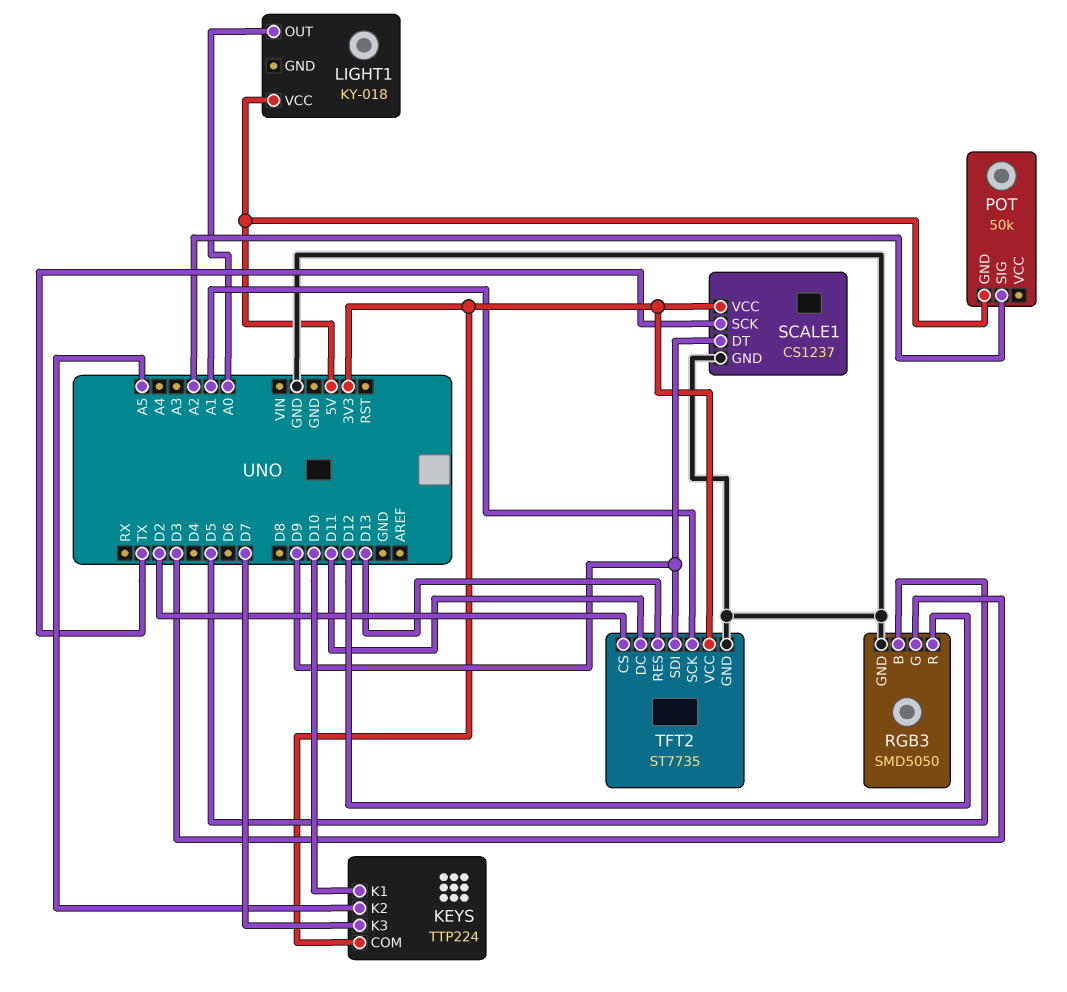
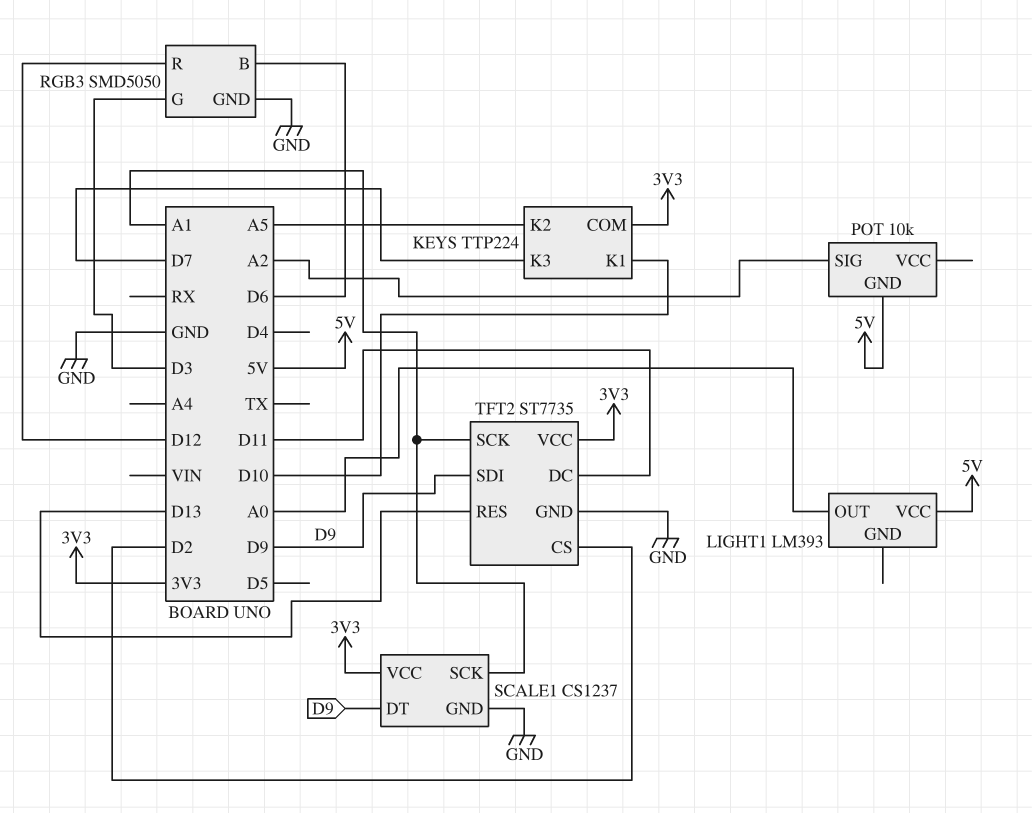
LIGHT1: KY-018 -> LM393
POT: 50k -> 10k
RGB3 pin B: D5 -> D6
SCALE1 pin SCK: TX -> A1

